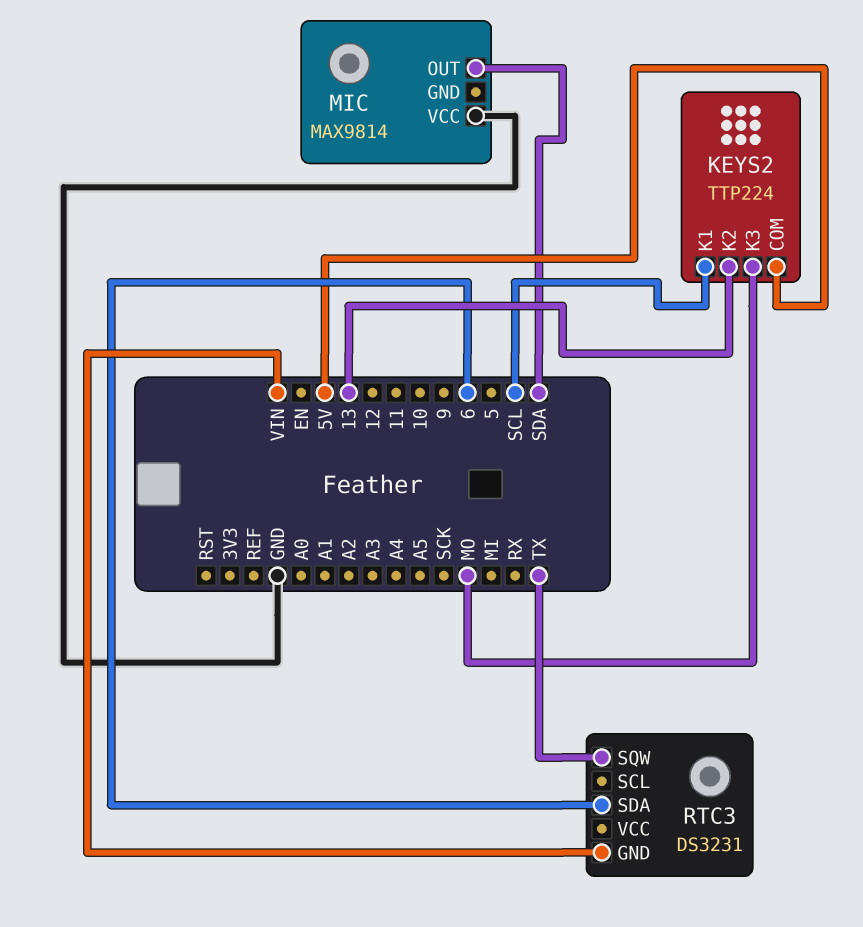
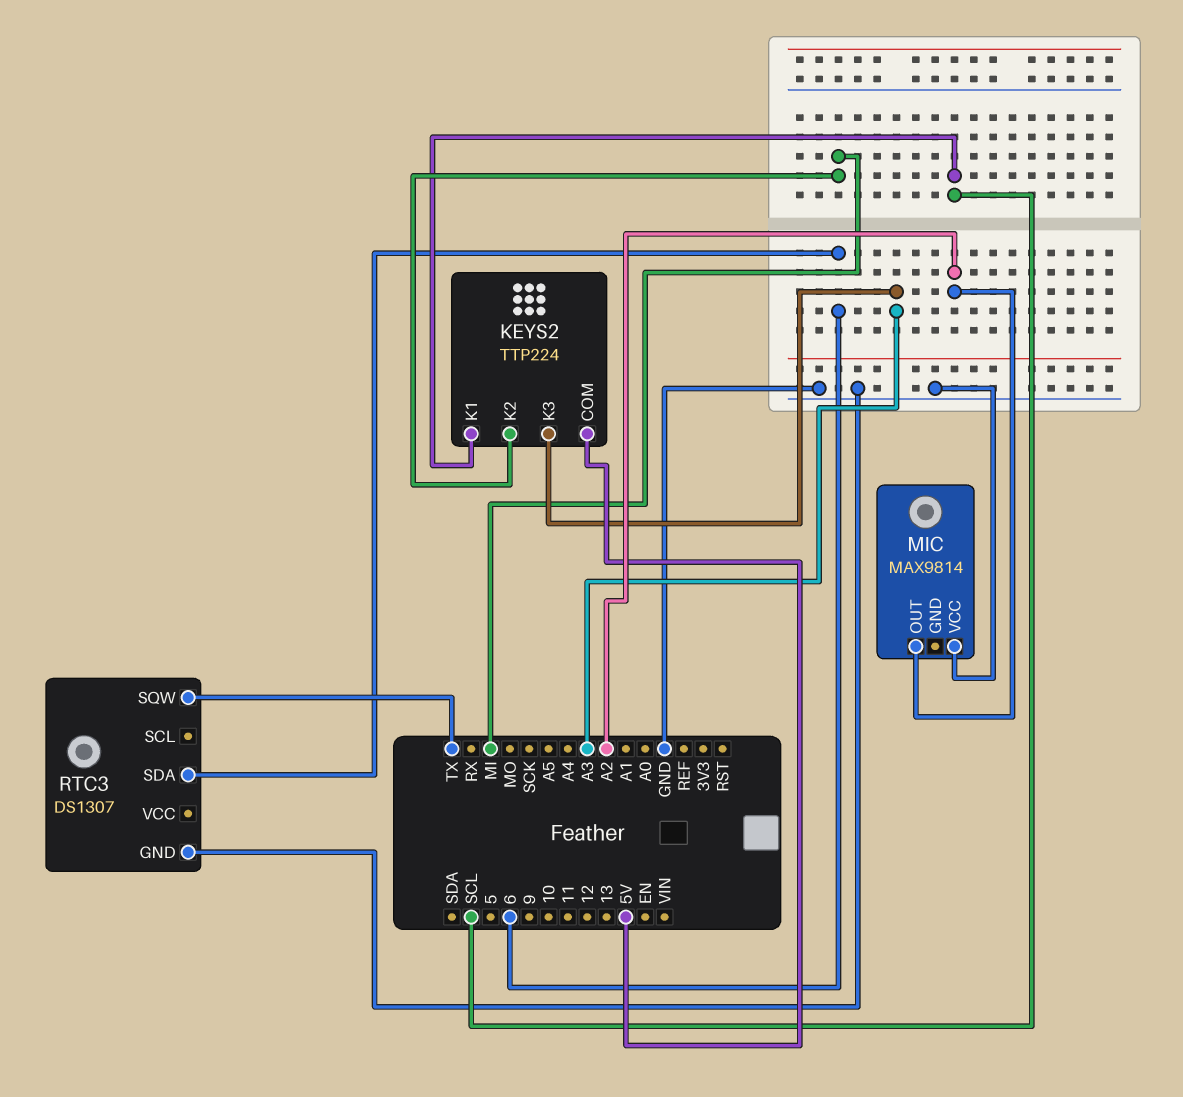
KEYS2 pin K2: 13 -> MI
KEYS2 pin K3: MO -> A3
MIC pin OUT: SDA -> A2
RTC3: DS3231 -> DS1307
RTC3 pin GND: VIN -> GND

